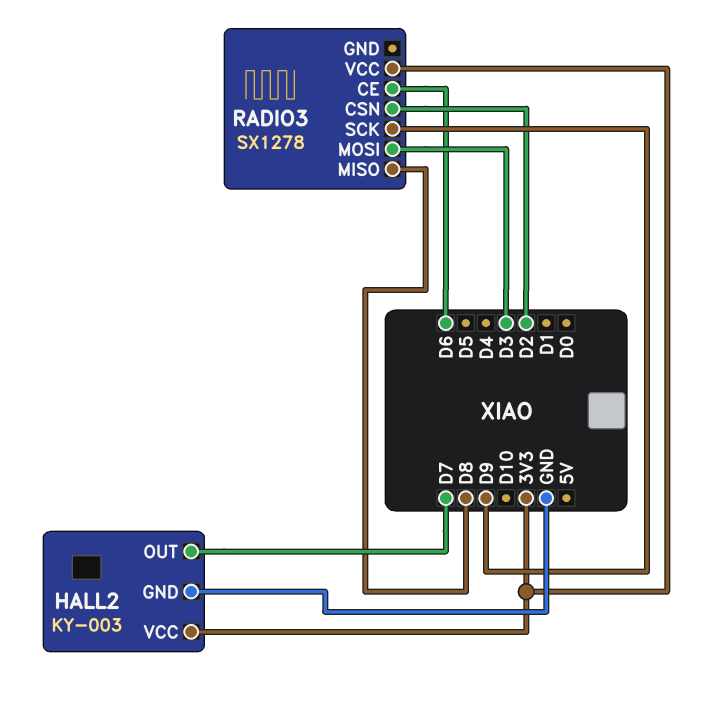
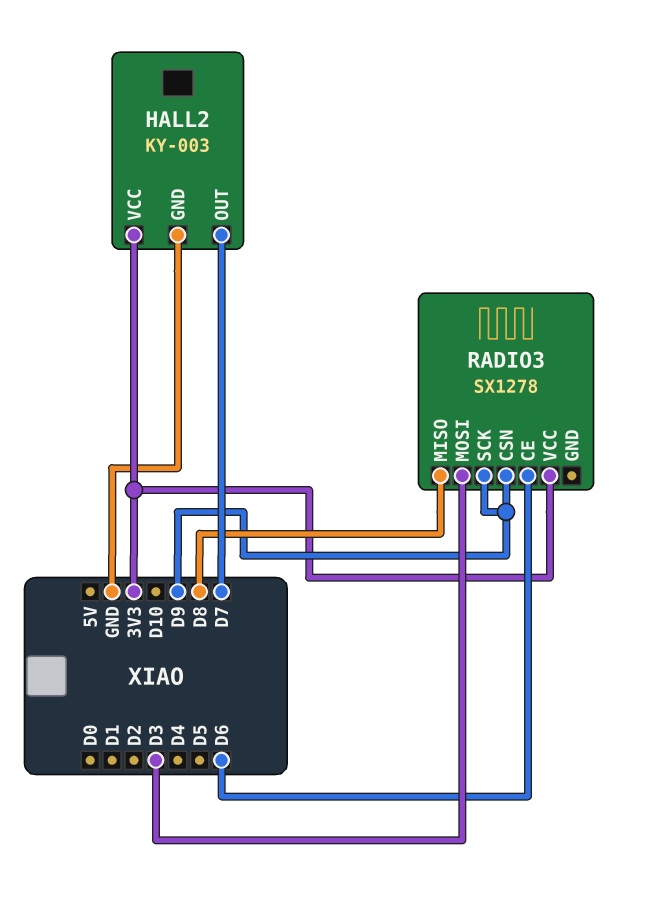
RADIO3 pin CSN: D2 -> D9

